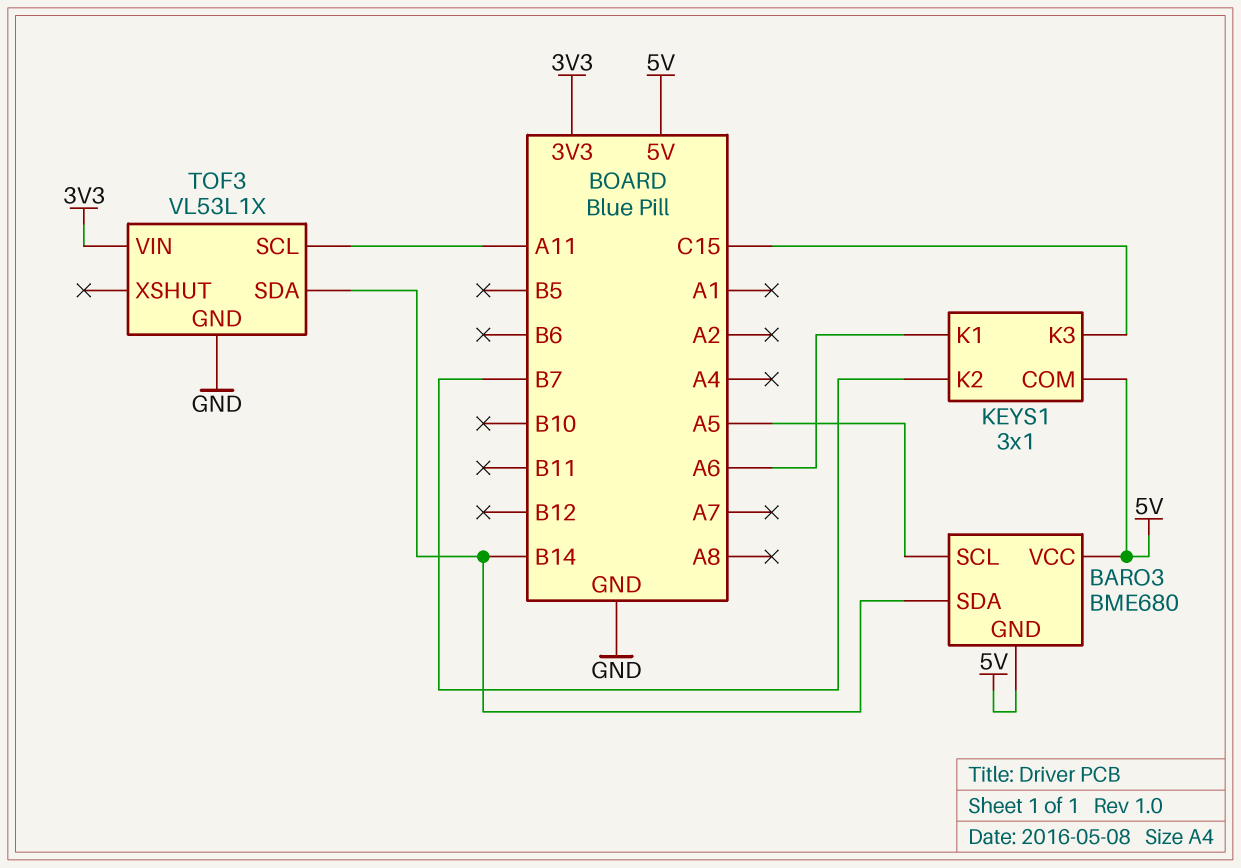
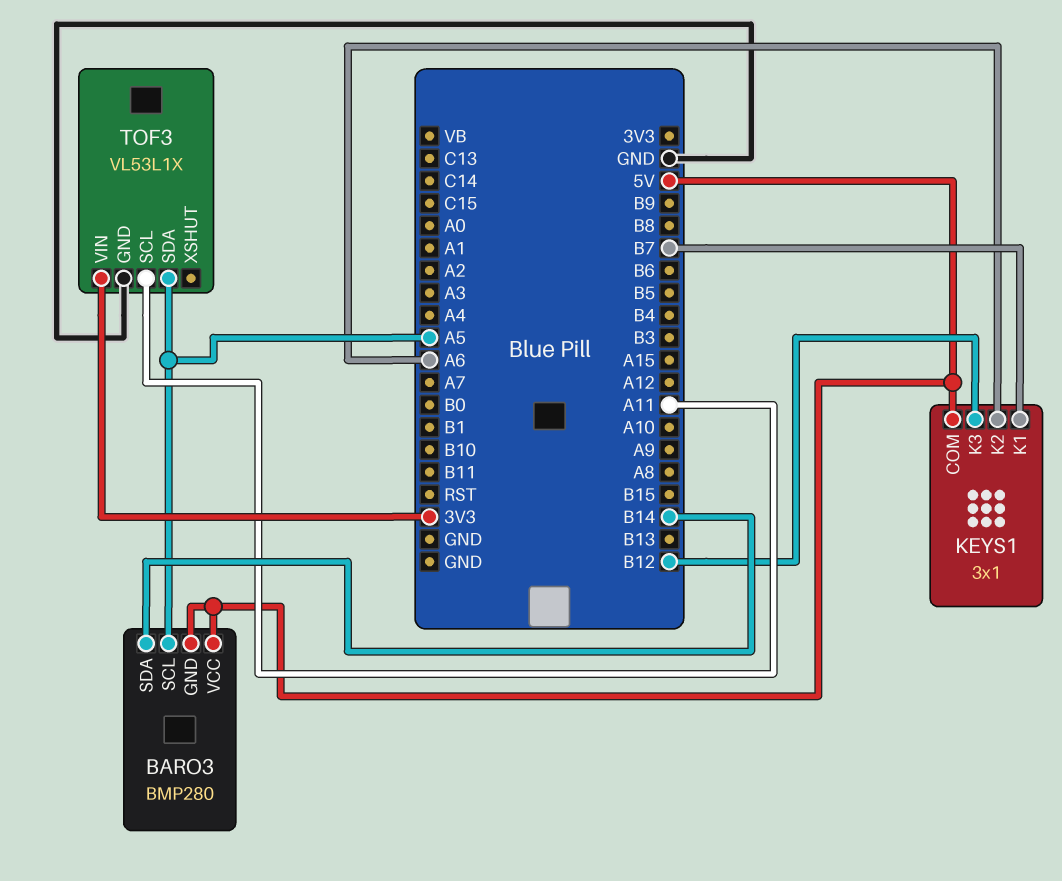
BARO3: BME680 -> BMP280
KEYS1 pin K1: A6 -> B7
KEYS1 pin K2: B7 -> A6
KEYS1 pin K3: C15 -> B12
TOF3 pin SDA: B14 -> A5

